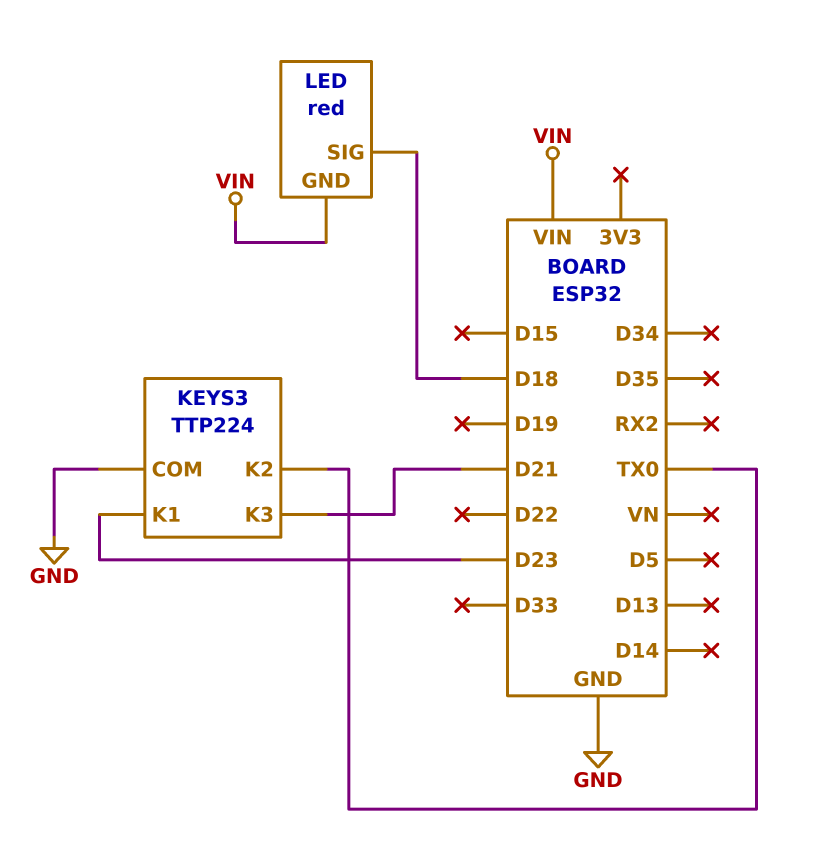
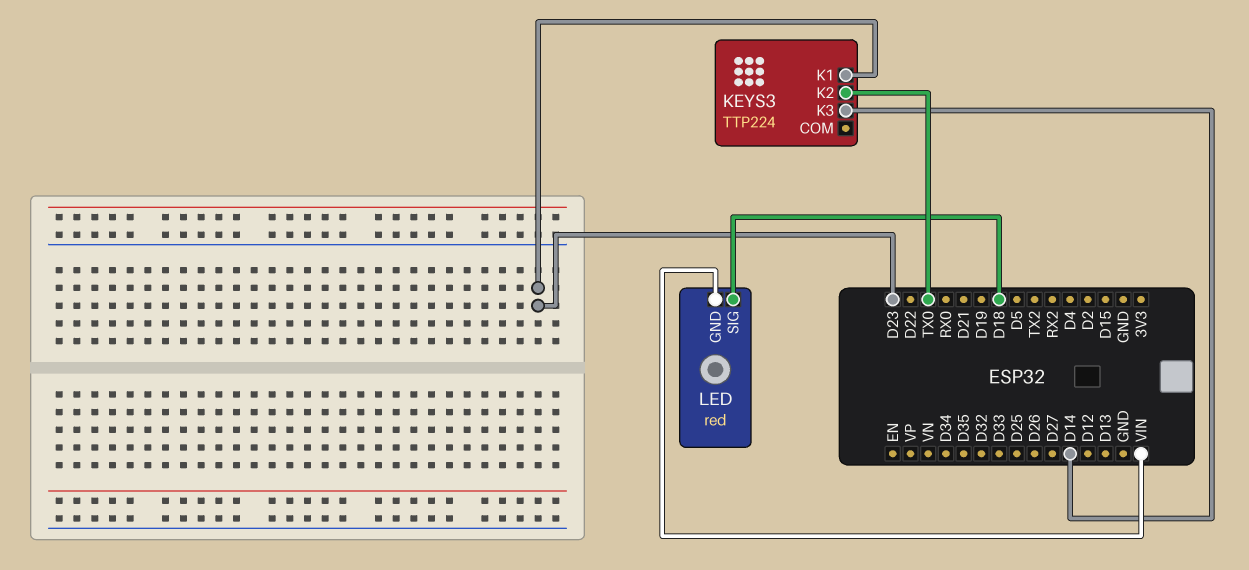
KEYS3 pin COM: GND -> none
KEYS3 pin K3: D21 -> D14

